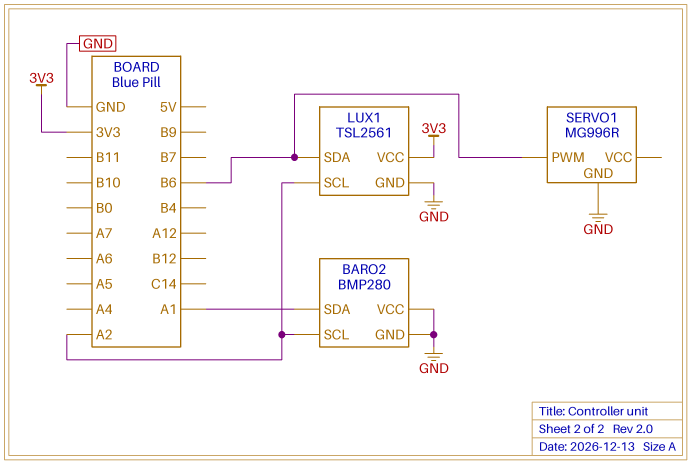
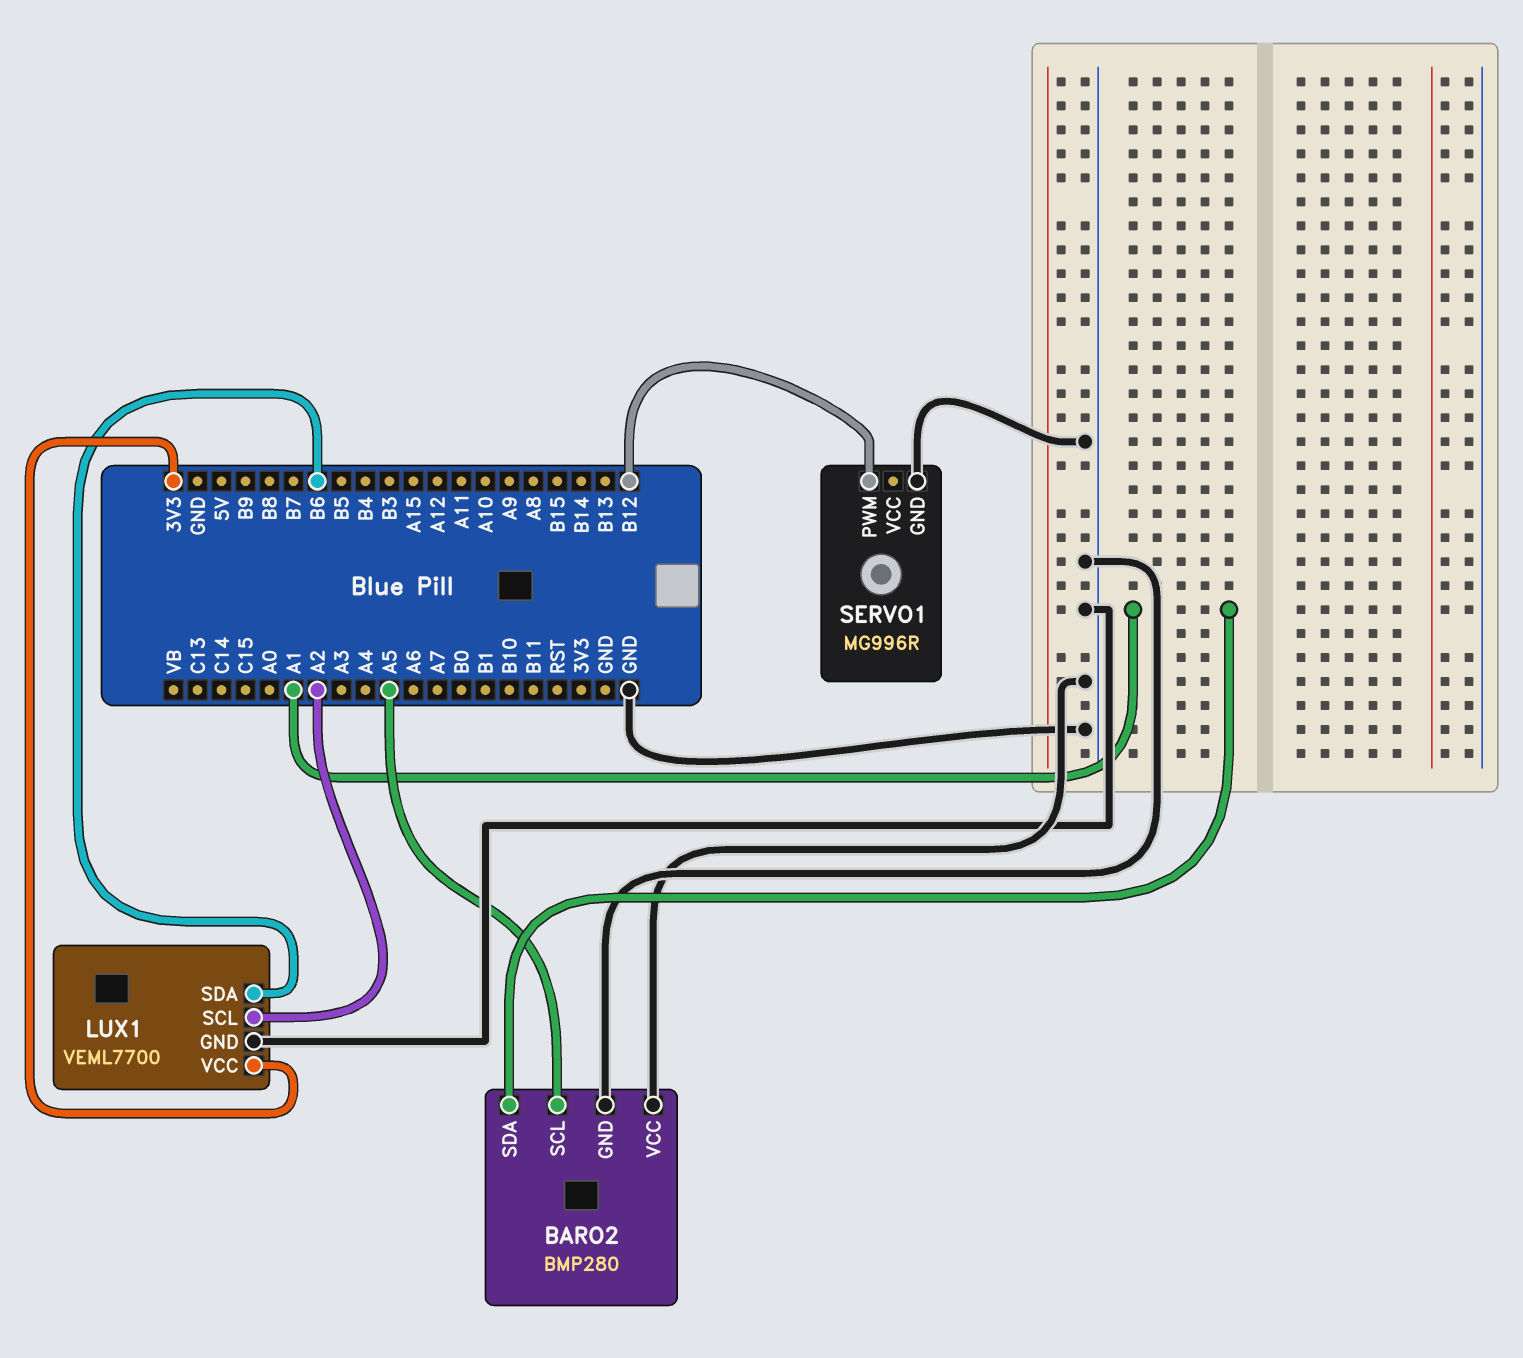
BARO2 pin SCL: A2 -> A5
LUX1: TSL2561 -> VEML7700
SERVO1 pin PWM: B6 -> B12

